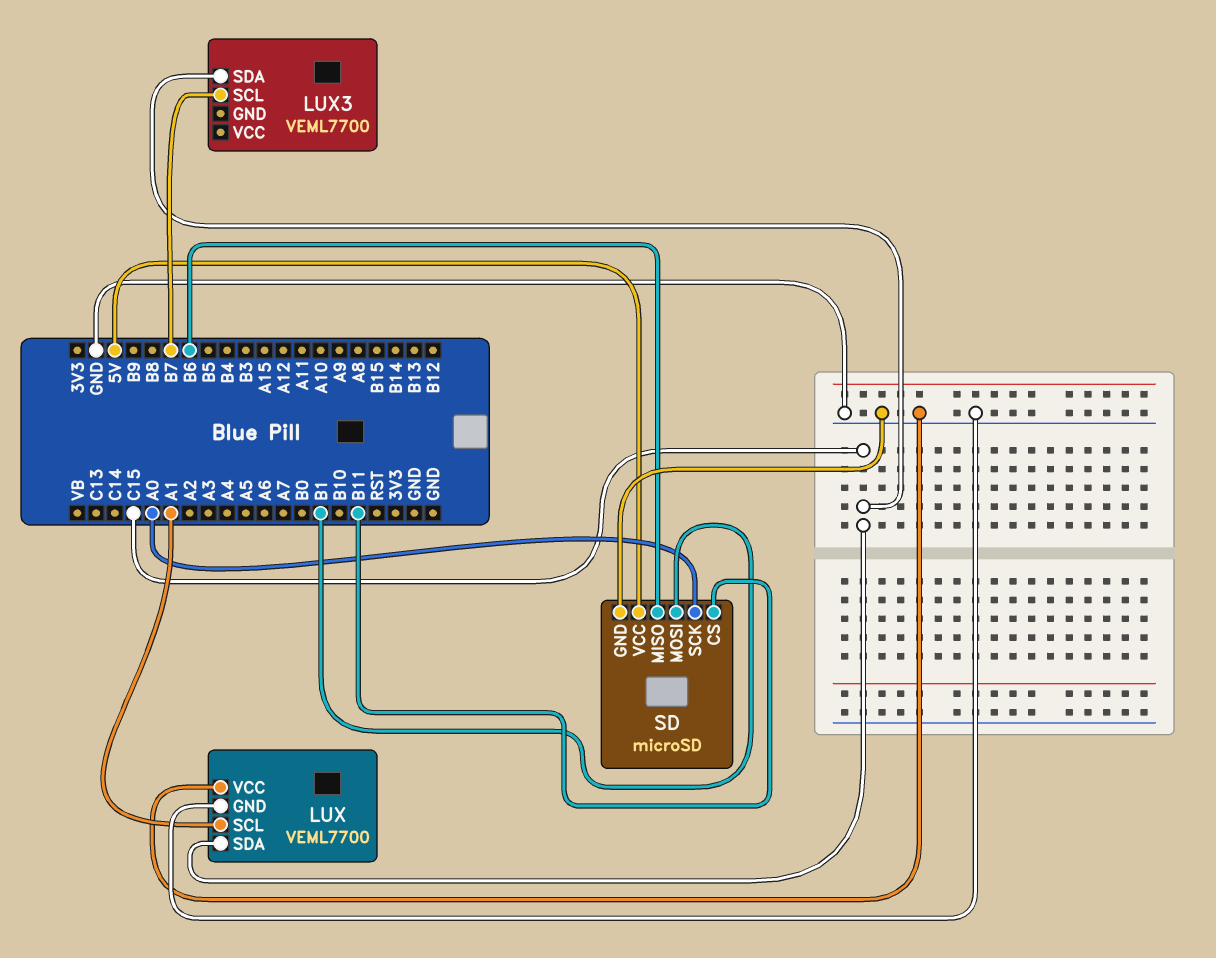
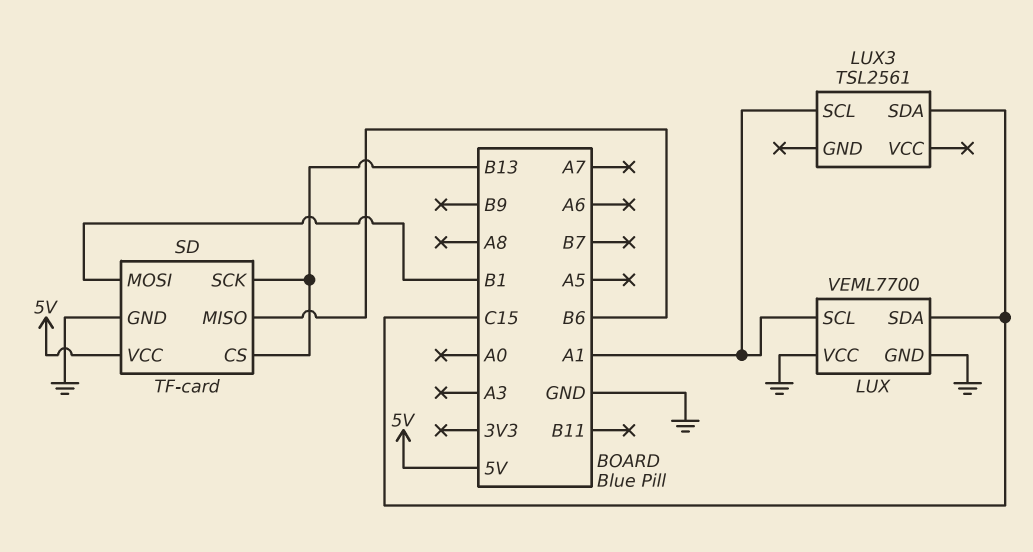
LUX3: VEML7700 -> TSL2561
LUX3 pin SCL: B7 -> A1
SD: microSD -> TF-card
SD pin CS: B11 -> B13
SD pin SCK: A0 -> B13

